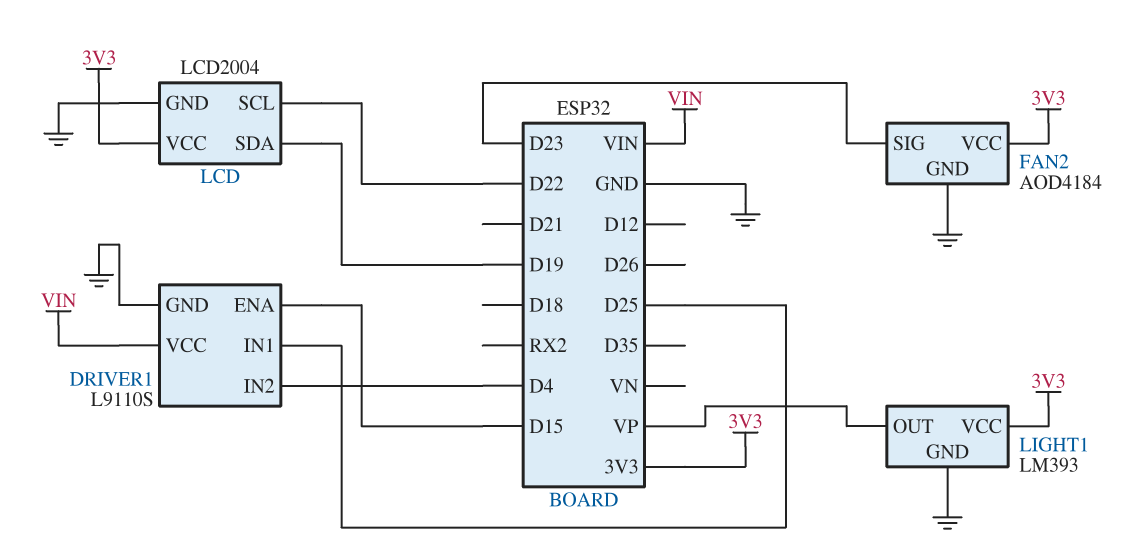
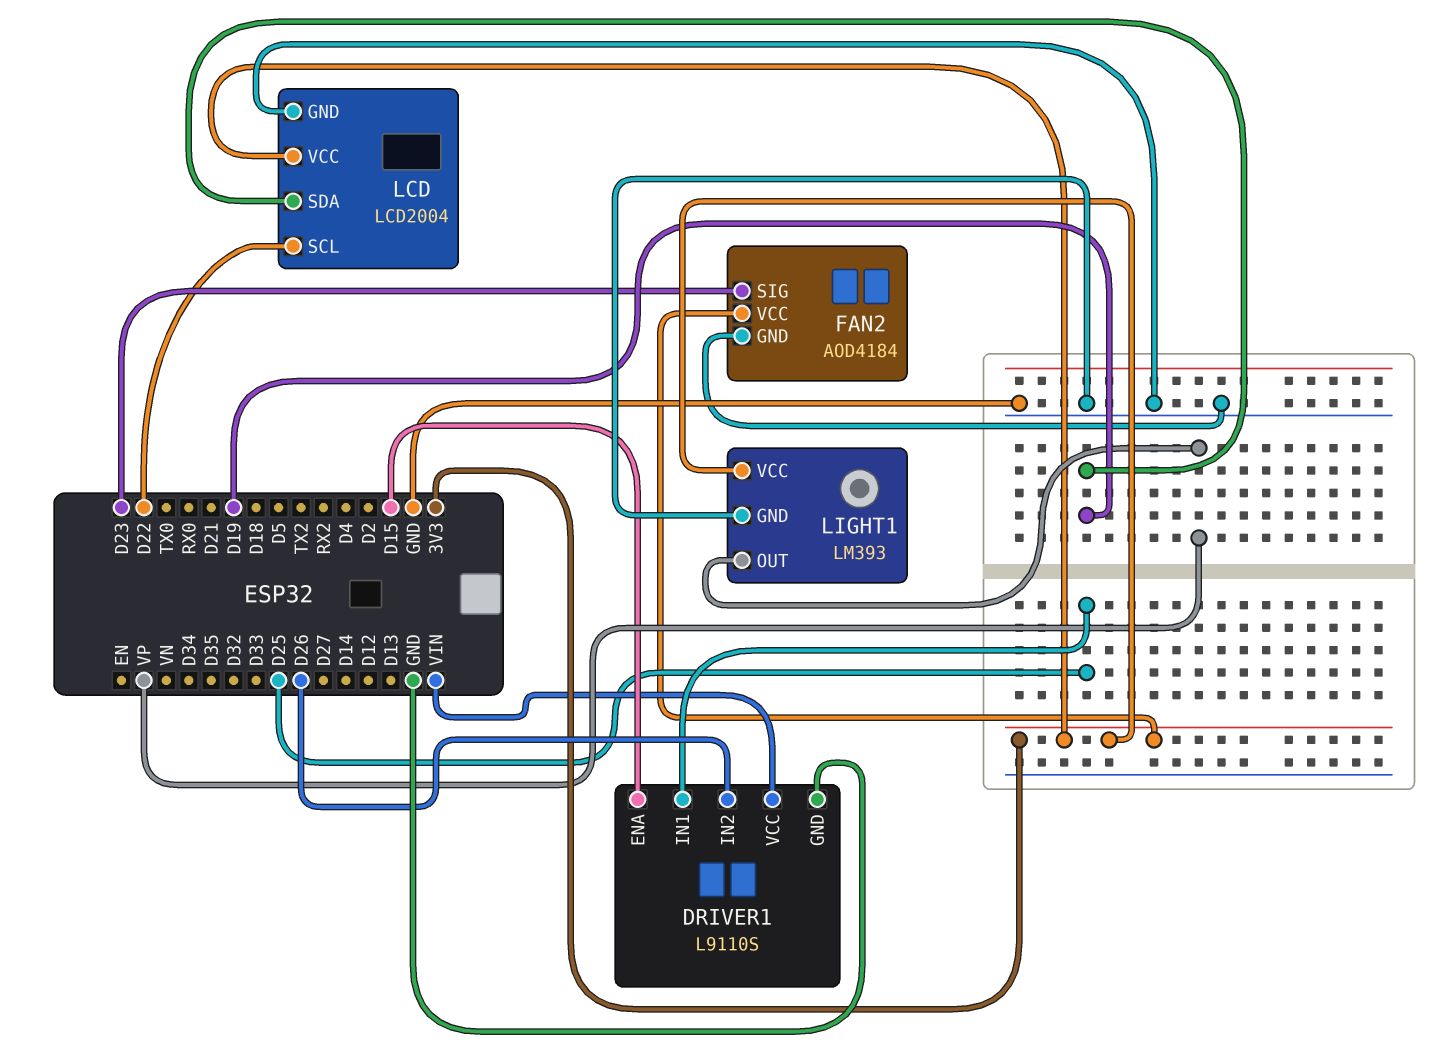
DRIVER1 pin IN2: D4 -> D26

